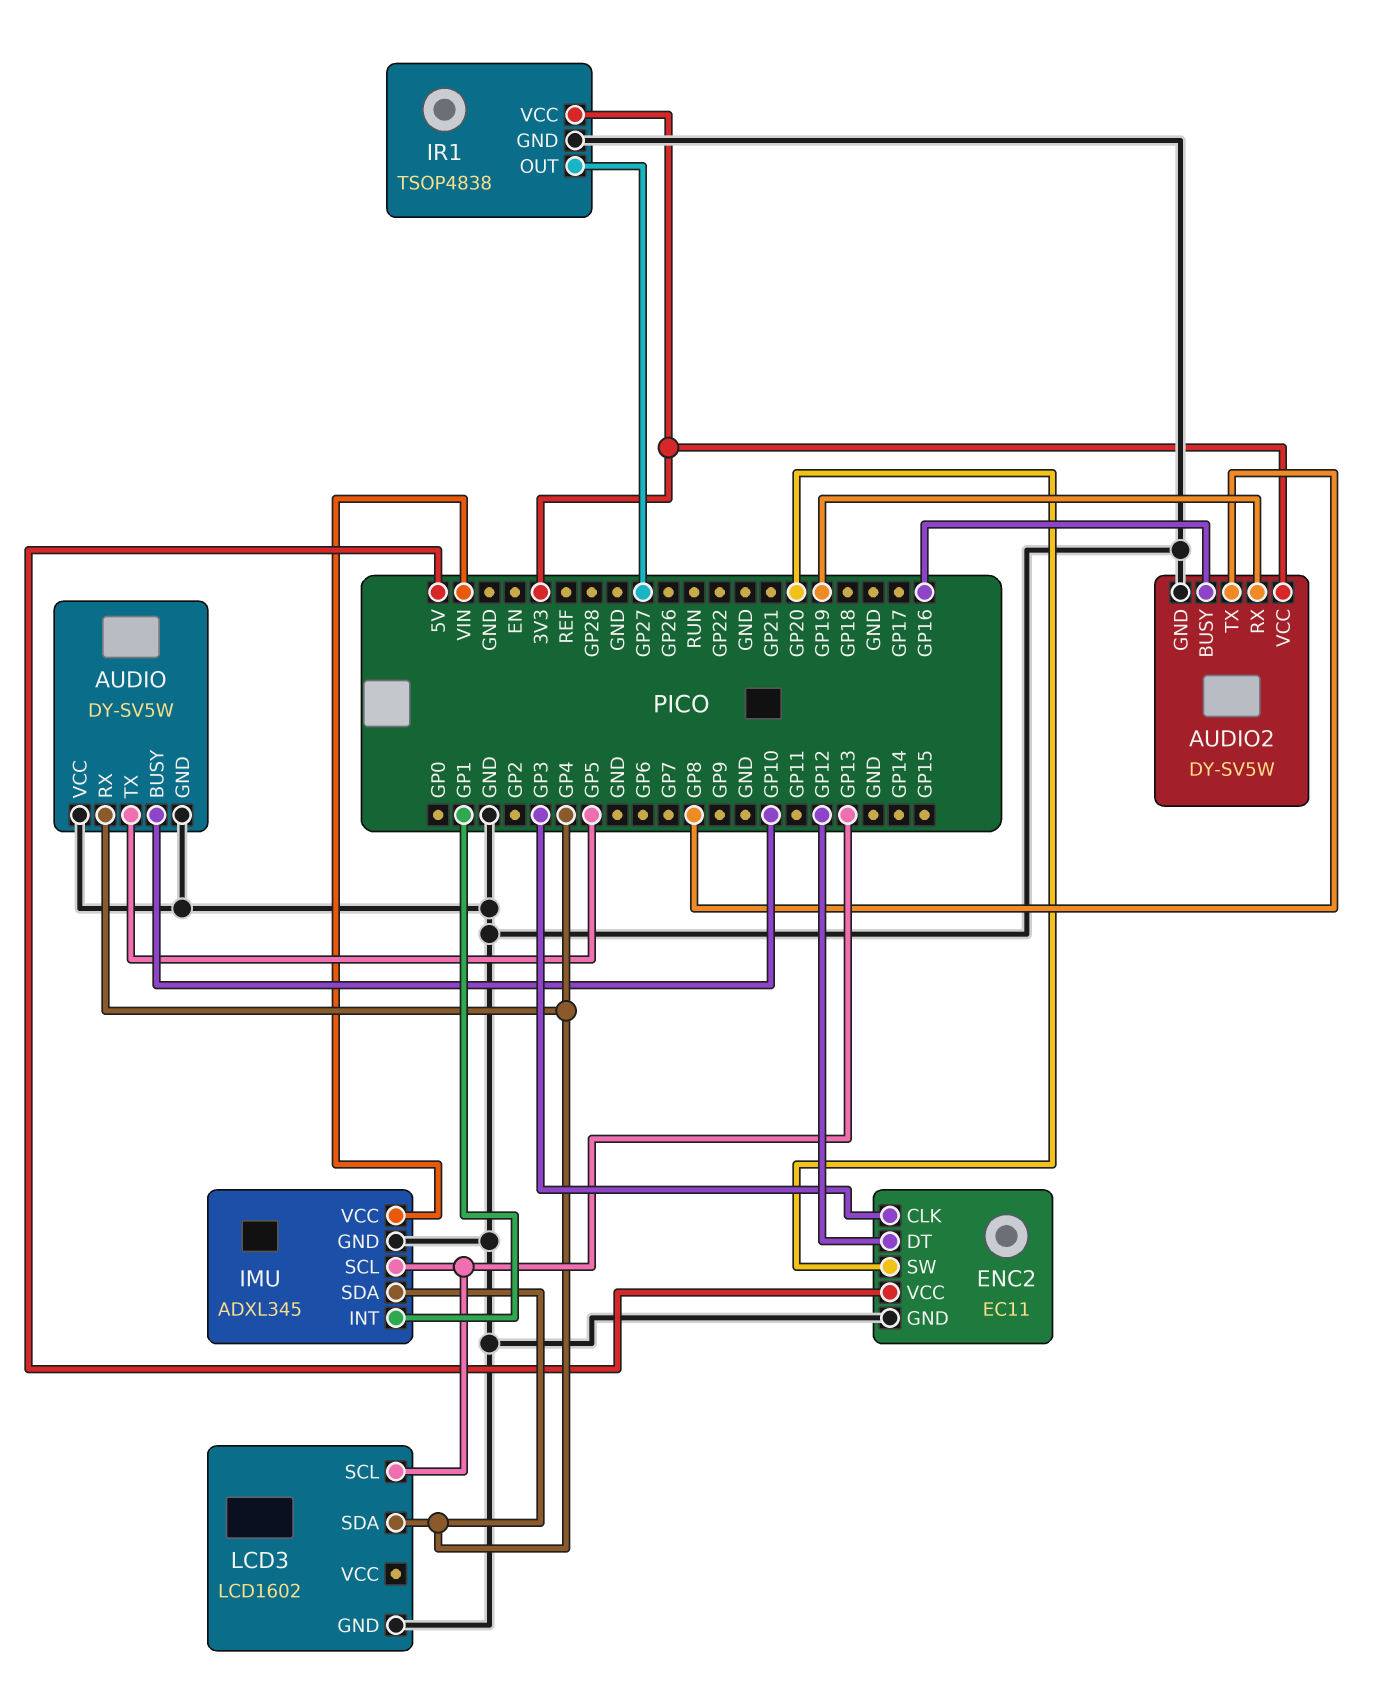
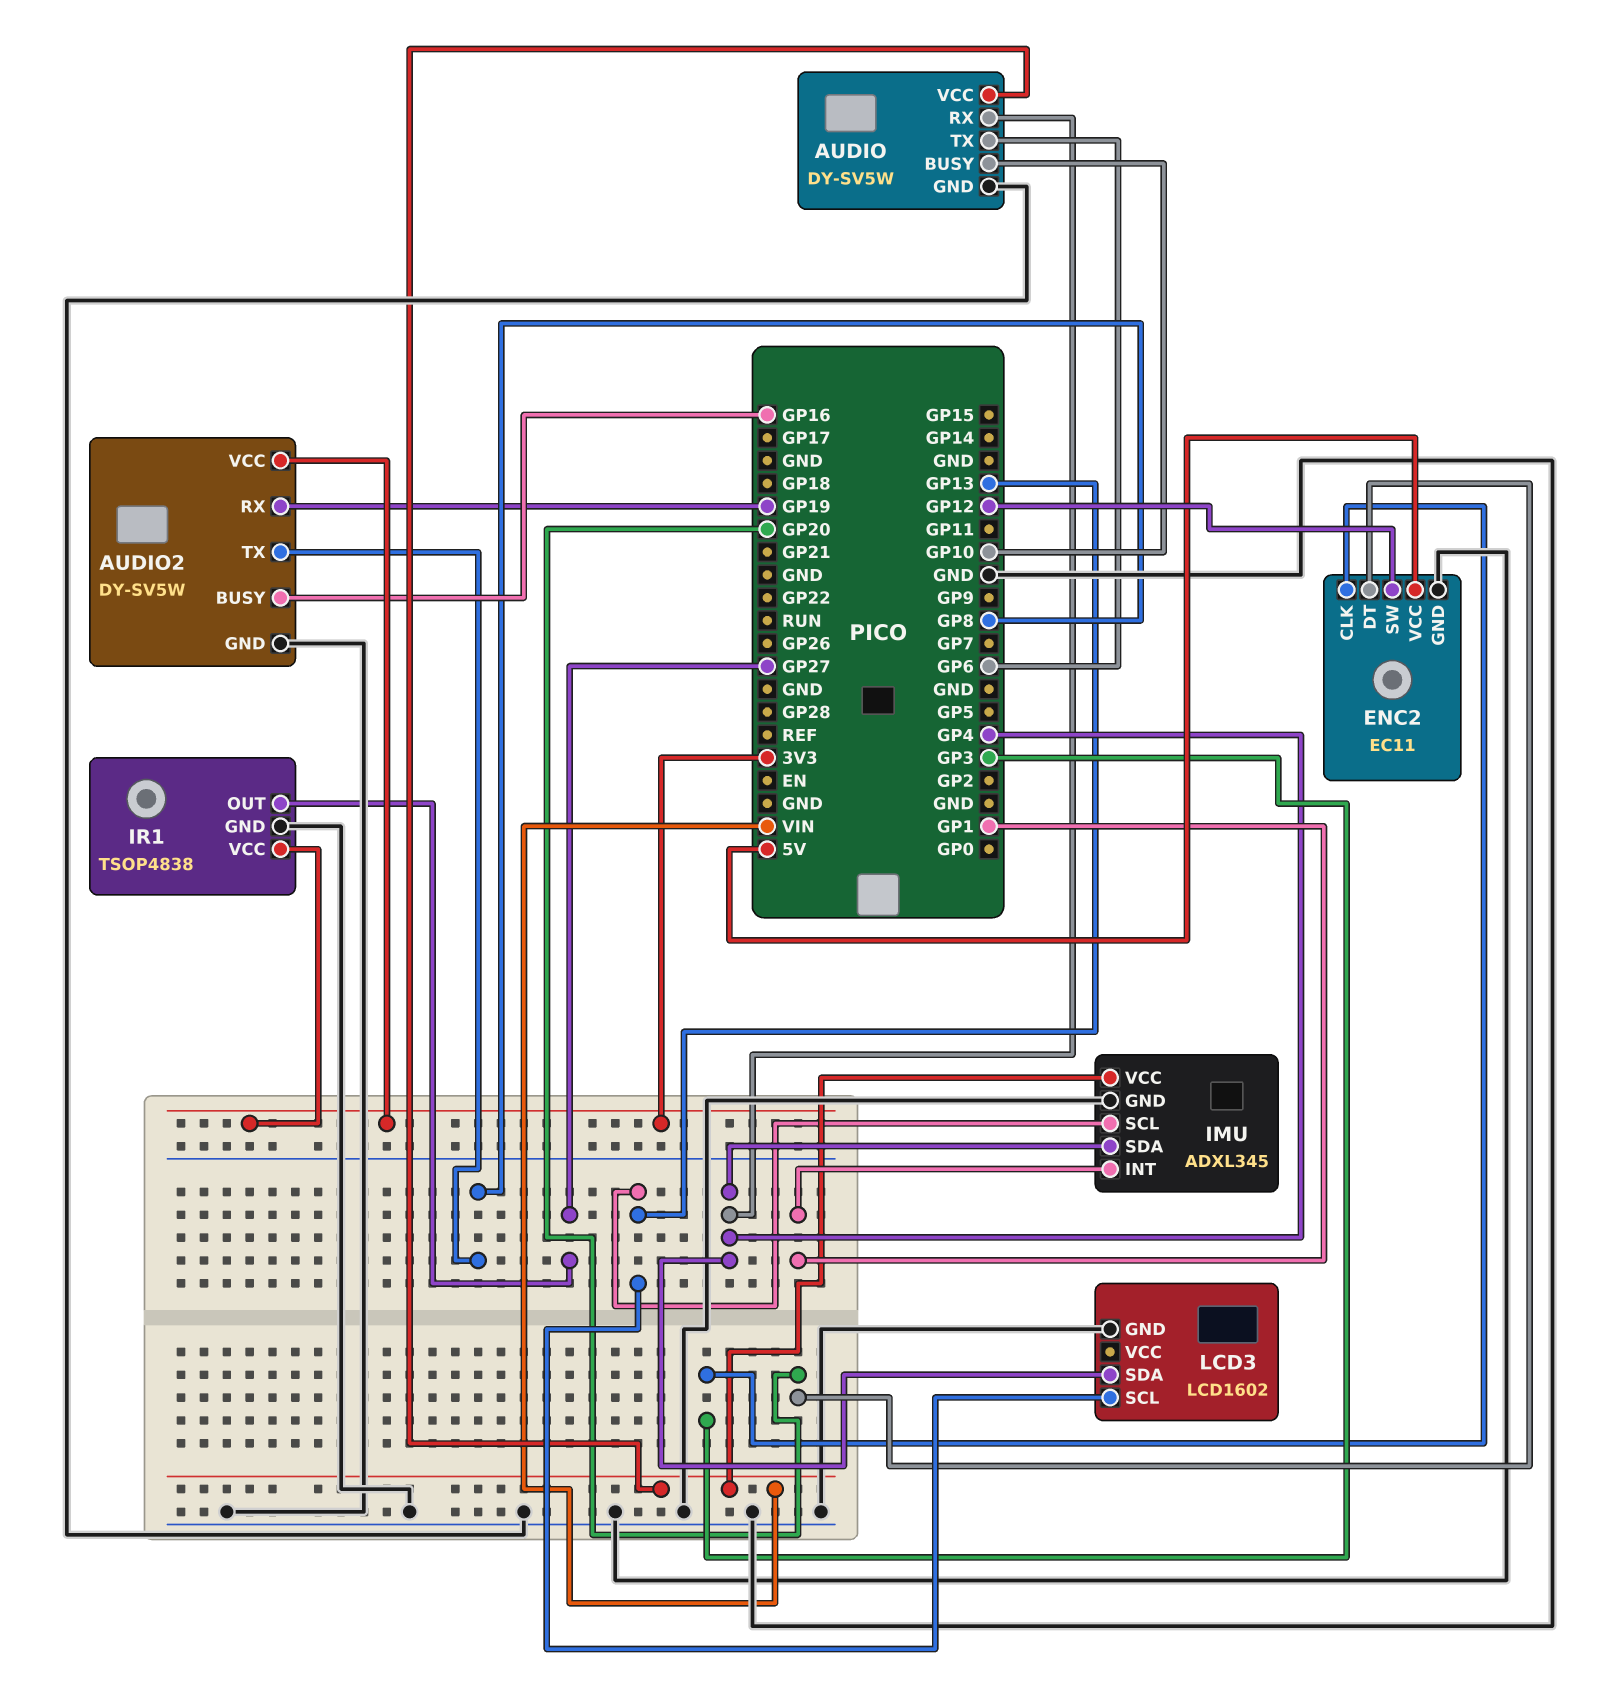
AUDIO pin TX: GP5 -> GP6
AUDIO pin VCC: GND -> VIN
ENC2 pin DT: GP12 -> GP20
ENC2 pin SW: GP20 -> GP12

